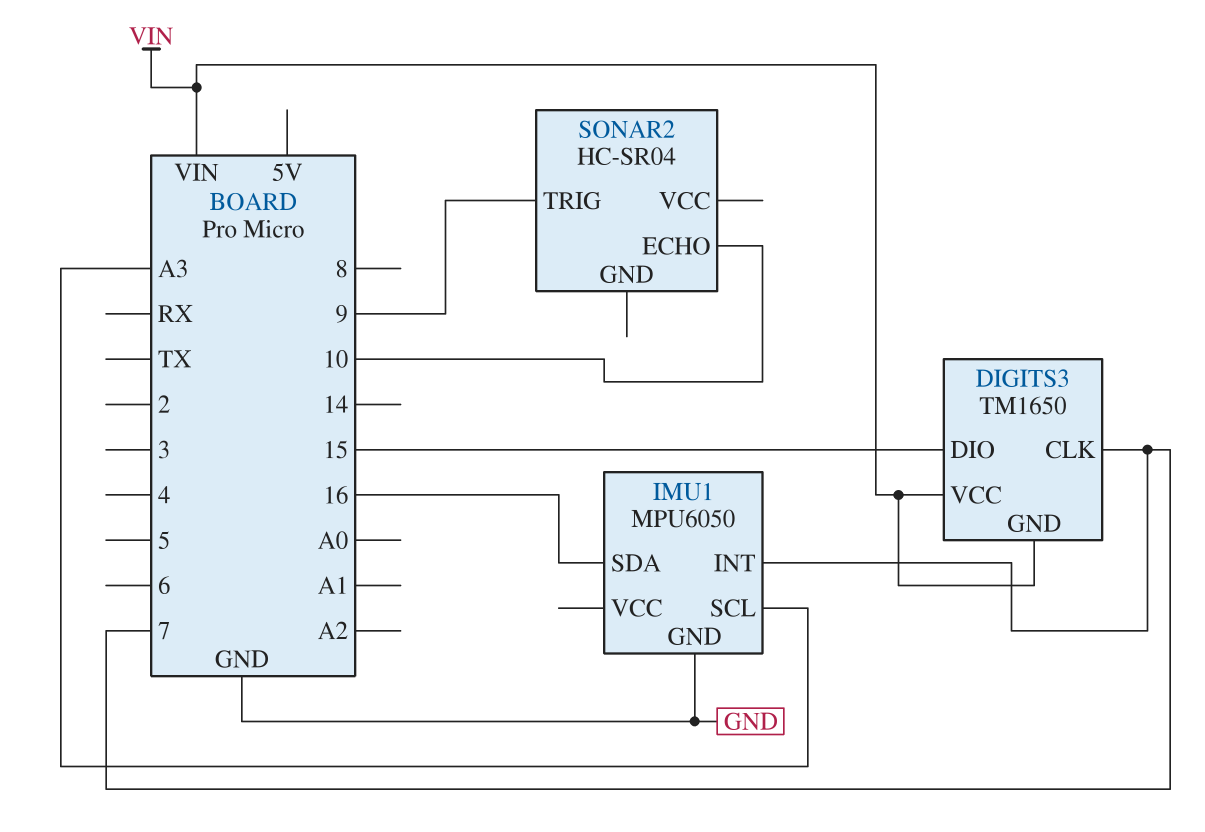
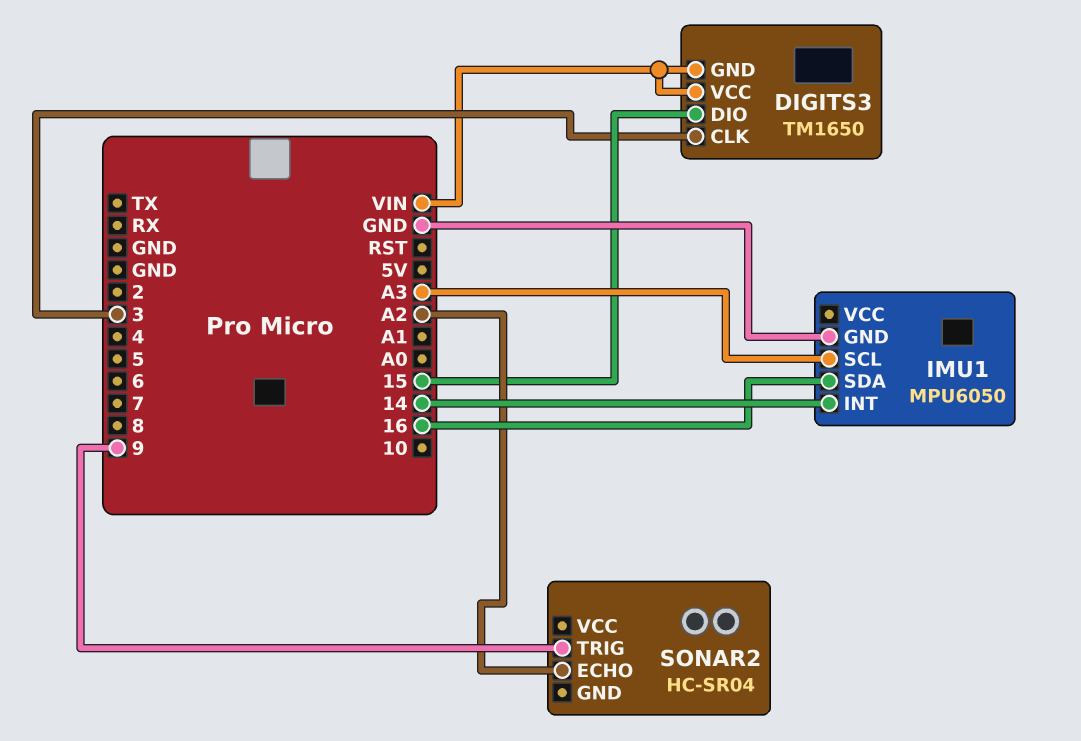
DIGITS3 pin CLK: 7 -> 3
IMU1 pin INT: 7 -> 14
SONAR2 pin ECHO: 10 -> A2

